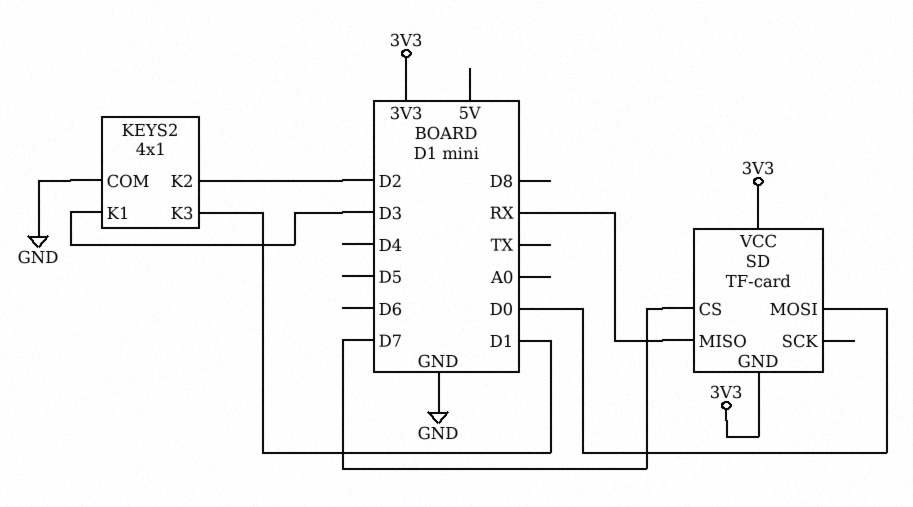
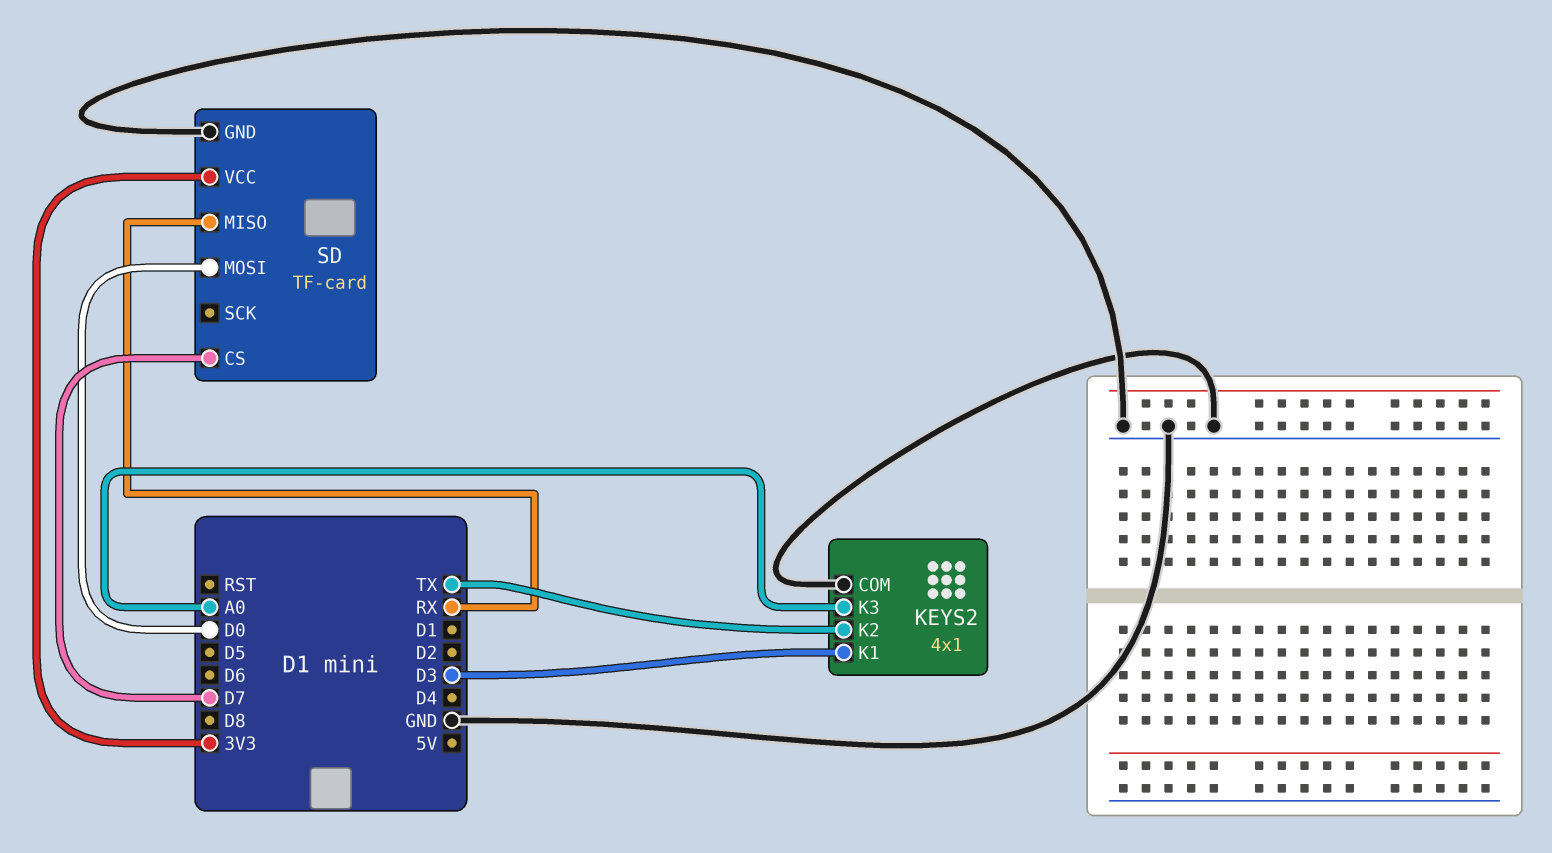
KEYS2 pin K2: D2 -> TX
KEYS2 pin K3: D1 -> A0
SD pin GND: 3V3 -> GND

